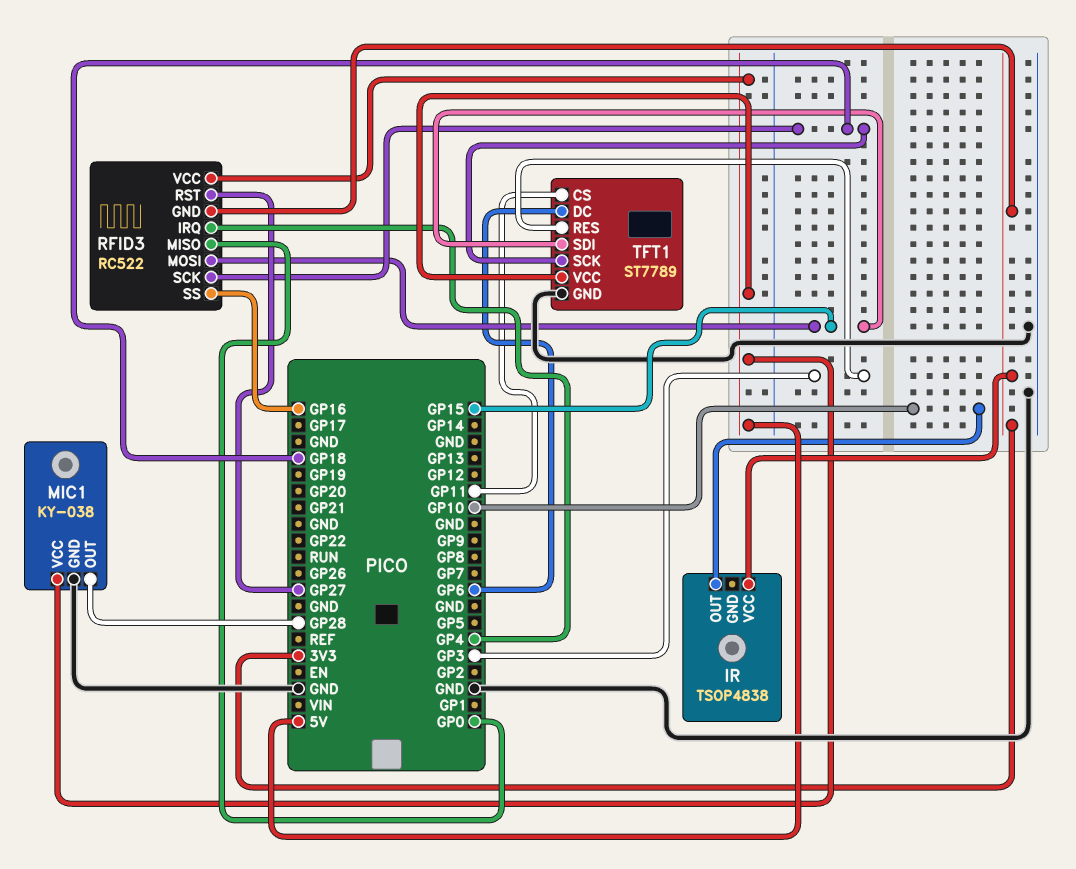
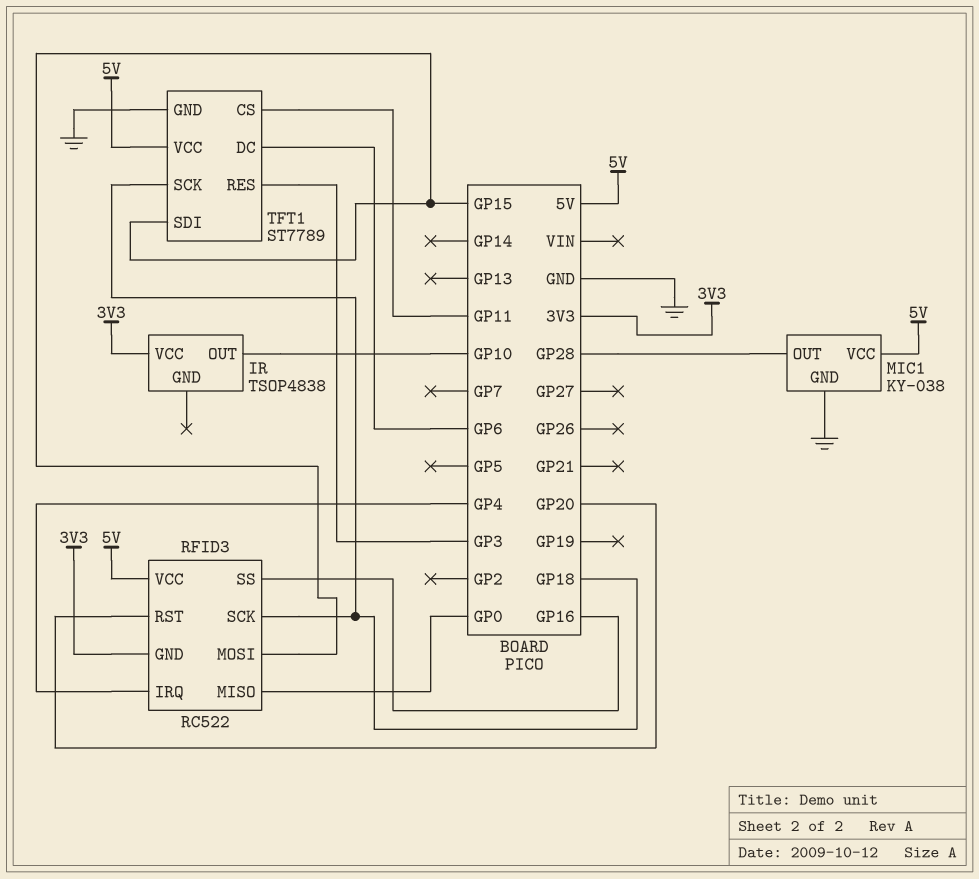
RFID3 pin RST: GP27 -> GP20

